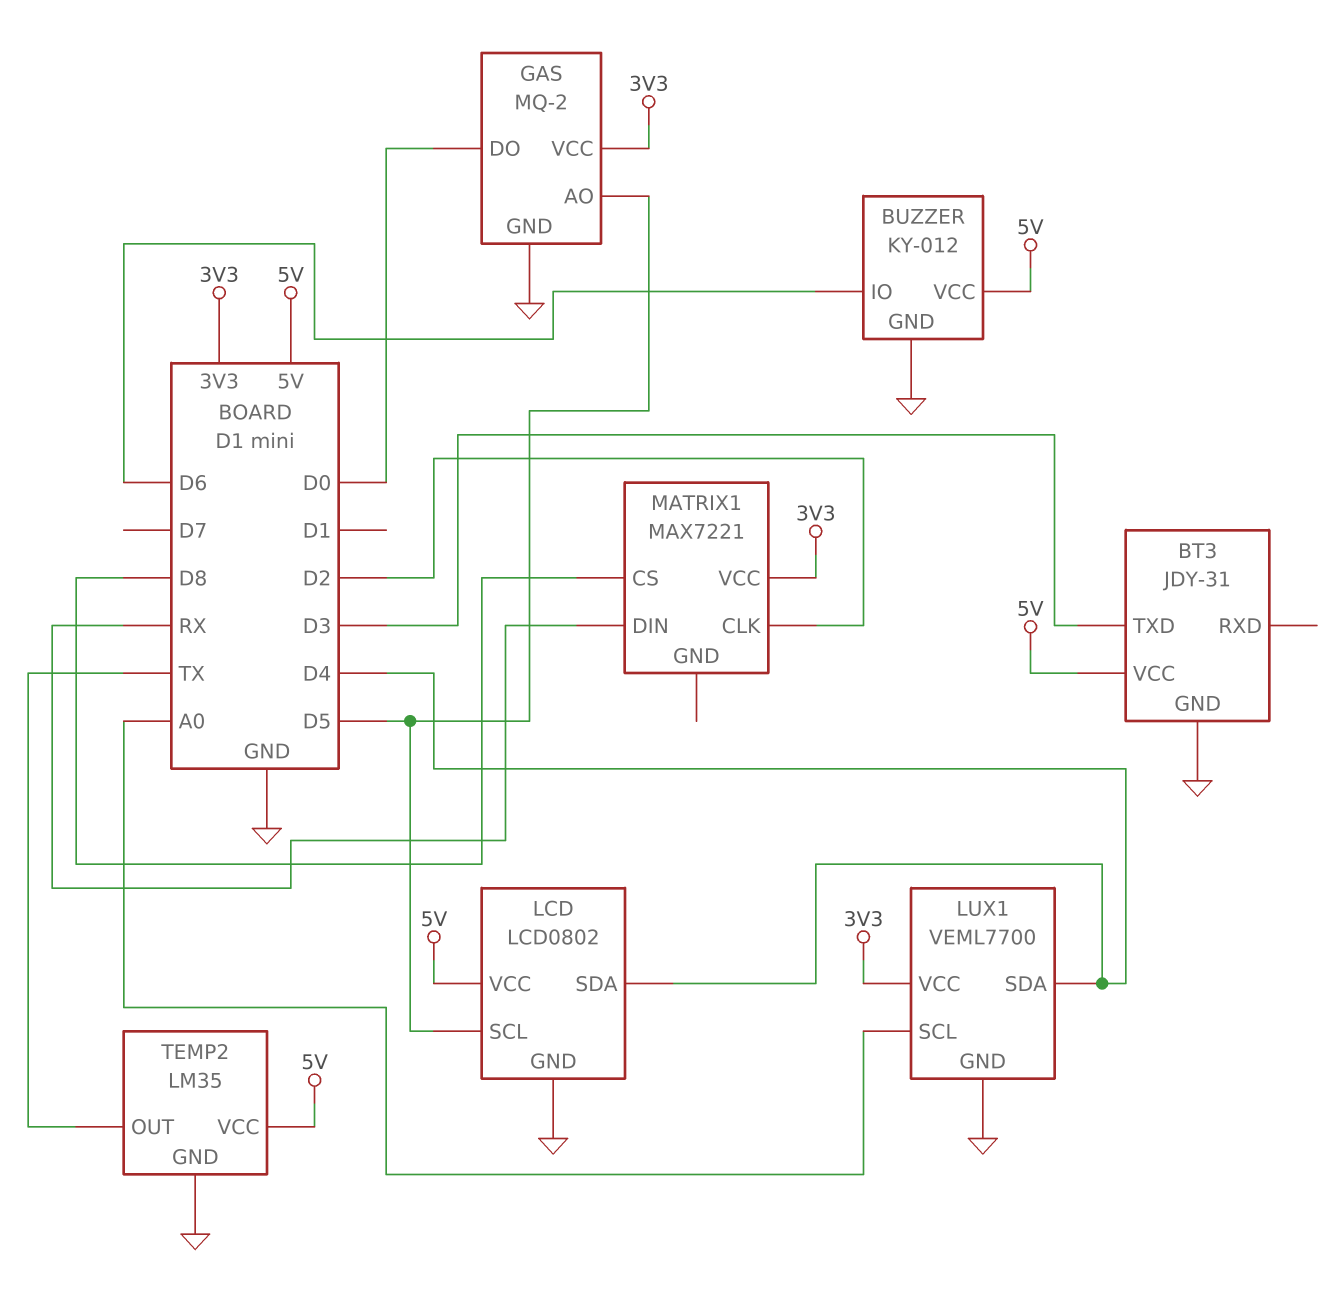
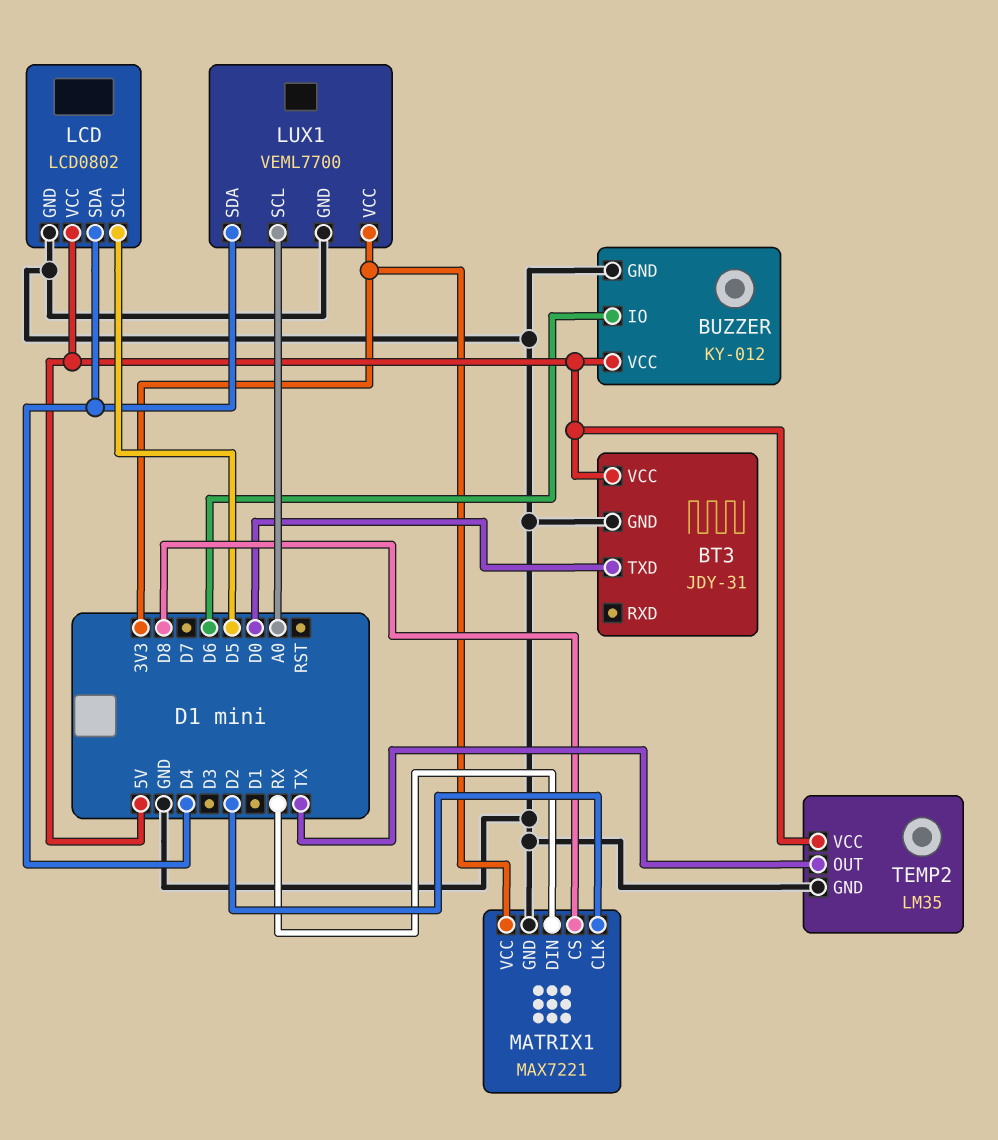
BT3 pin TXD: D3 -> D0
GAS: MQ-2 -> none
GAS pin AO: D5 -> none
GAS pin DO: D0 -> none
GAS pin GND: GND -> none
GAS pin VCC: 3V3 -> none
MATRIX1 pin GND: none -> GND

